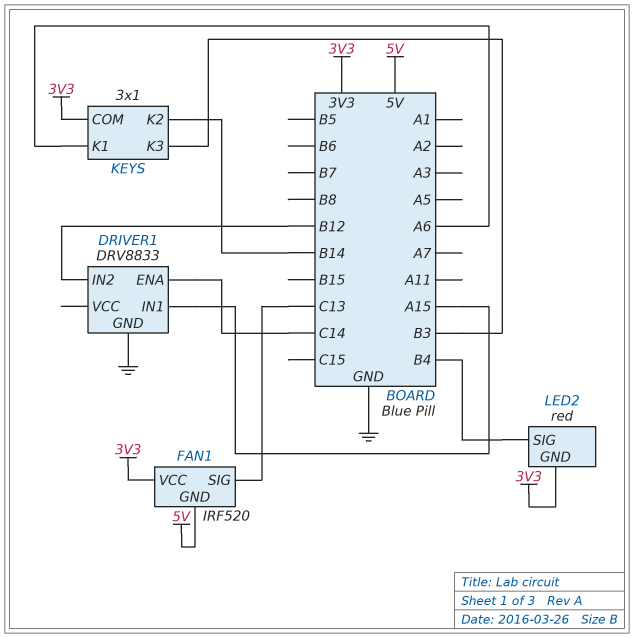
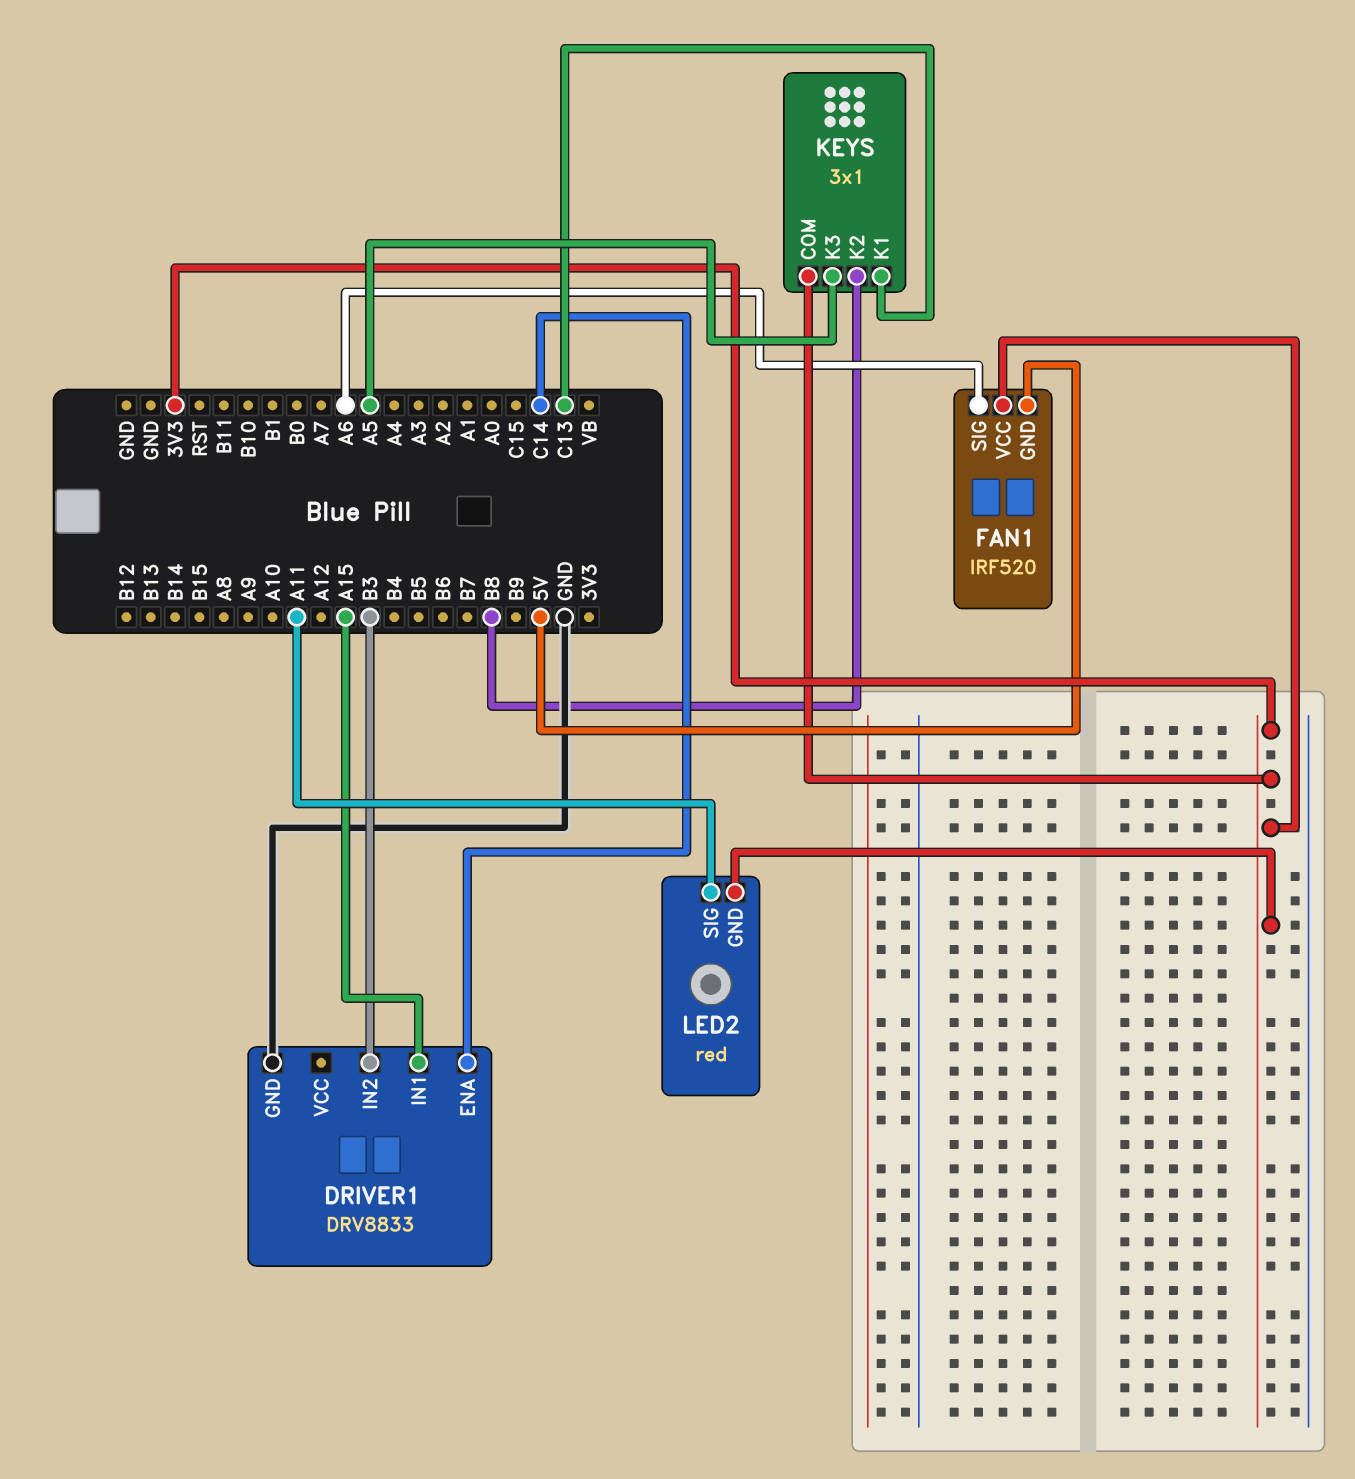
DRIVER1 pin IN2: B12 -> B3
FAN1 pin SIG: C13 -> A6
KEYS pin K1: A6 -> C13
KEYS pin K2: B14 -> B8
KEYS pin K3: B3 -> A5
LED2 pin SIG: B4 -> A11

